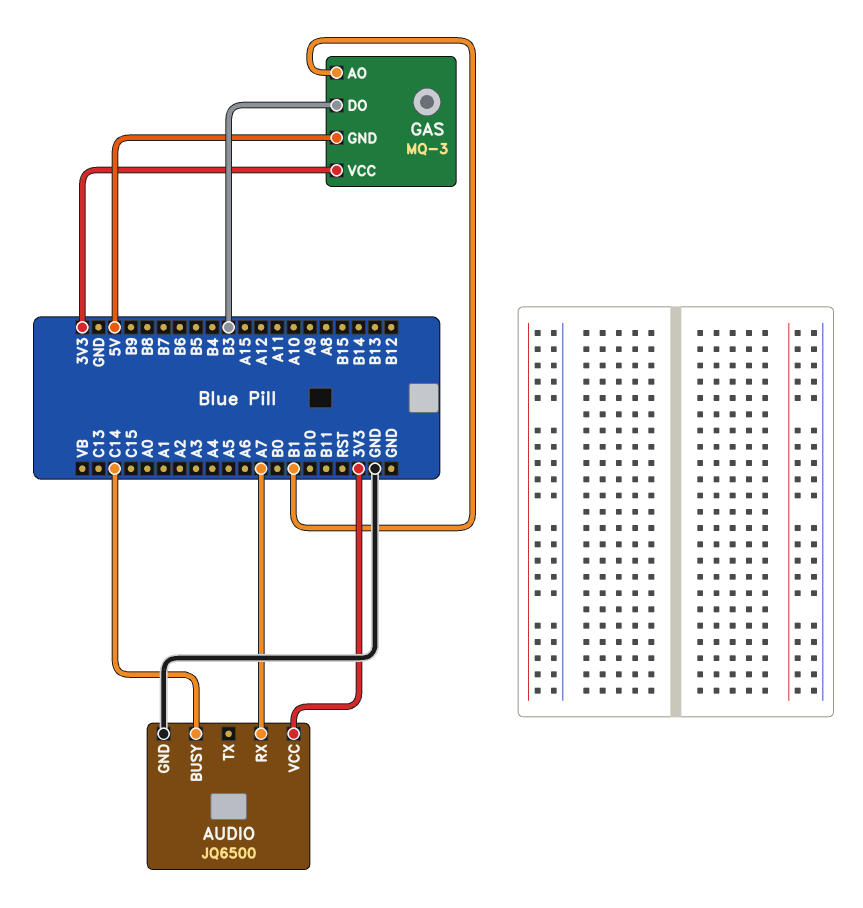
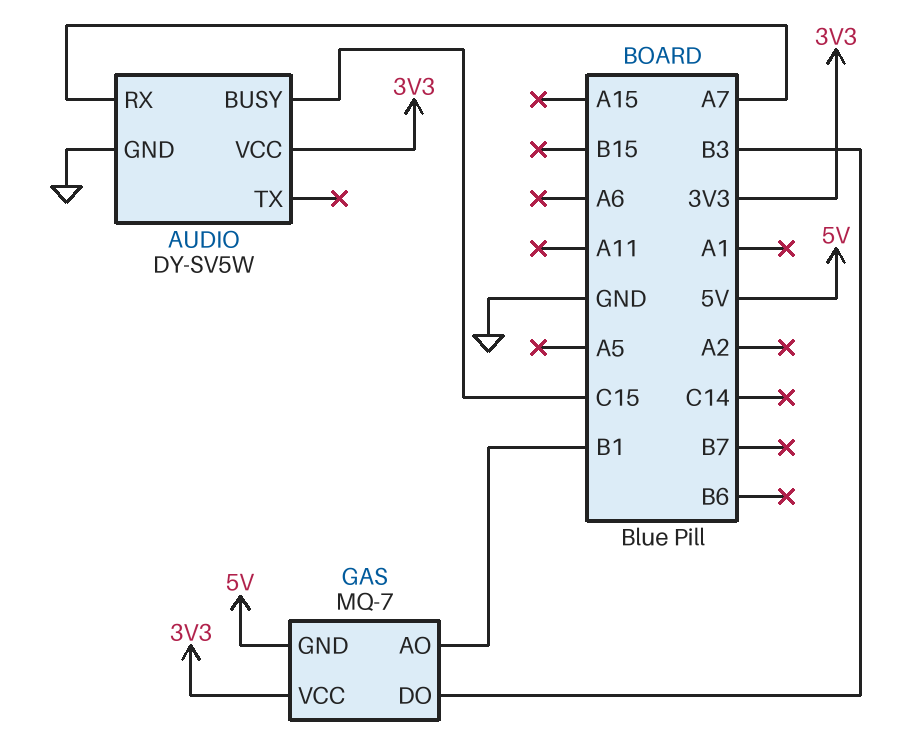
AUDIO: JQ6500 -> DY-SV5W
AUDIO pin BUSY: C14 -> C15
GAS: MQ-3 -> MQ-7

